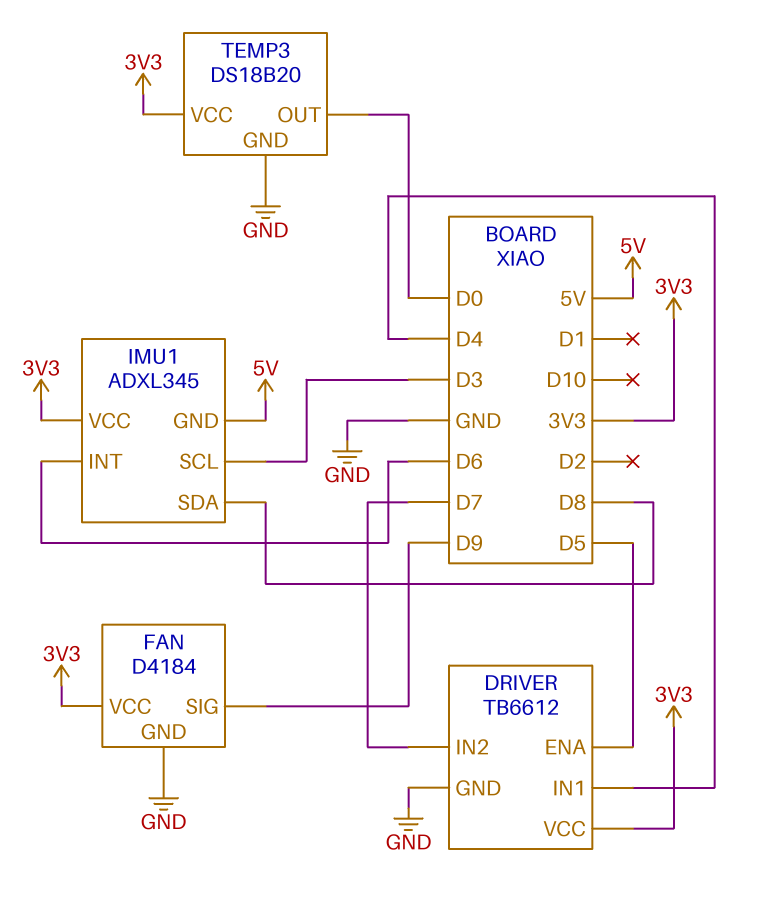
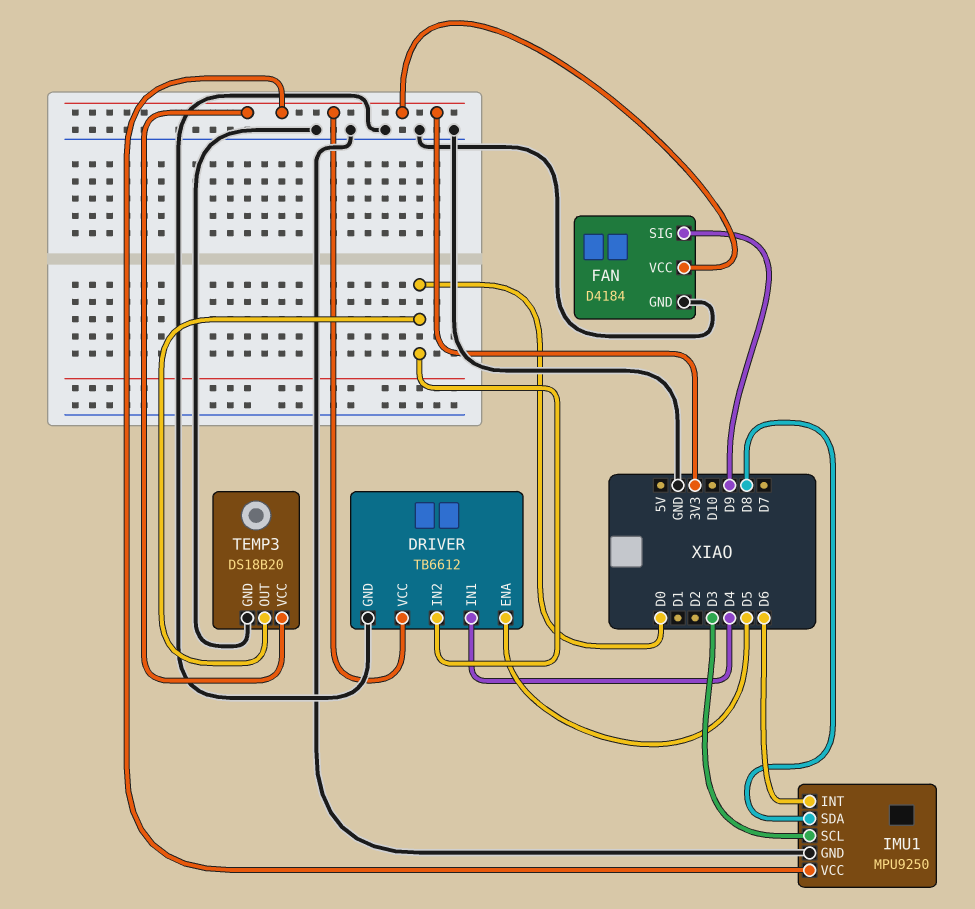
DRIVER pin IN2: D7 -> D0
IMU1: ADXL345 -> MPU9250
IMU1 pin GND: 5V -> GND

